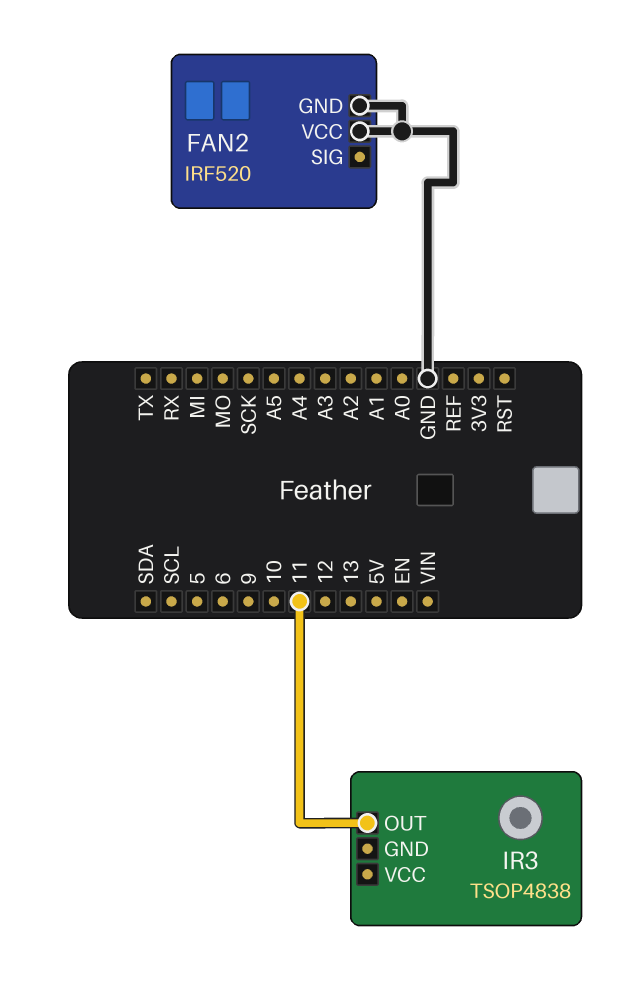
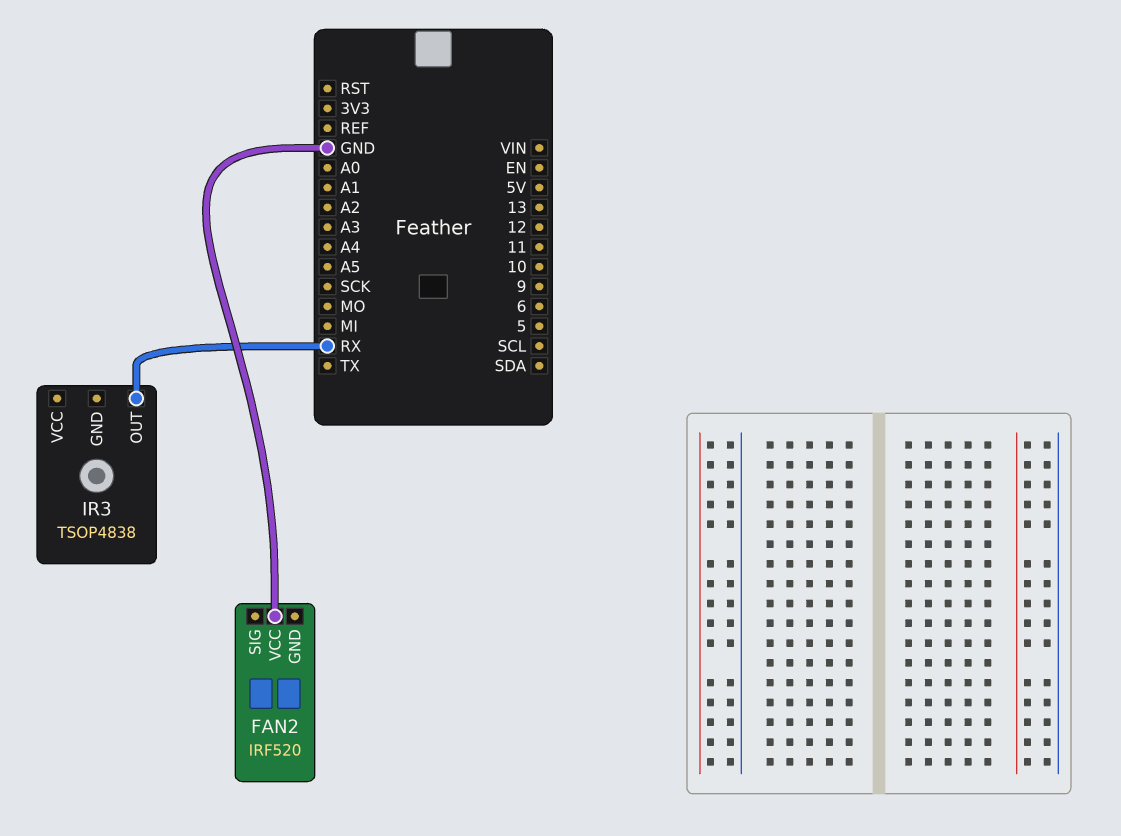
FAN2 pin GND: GND -> none
IR3 pin OUT: 11 -> RX

